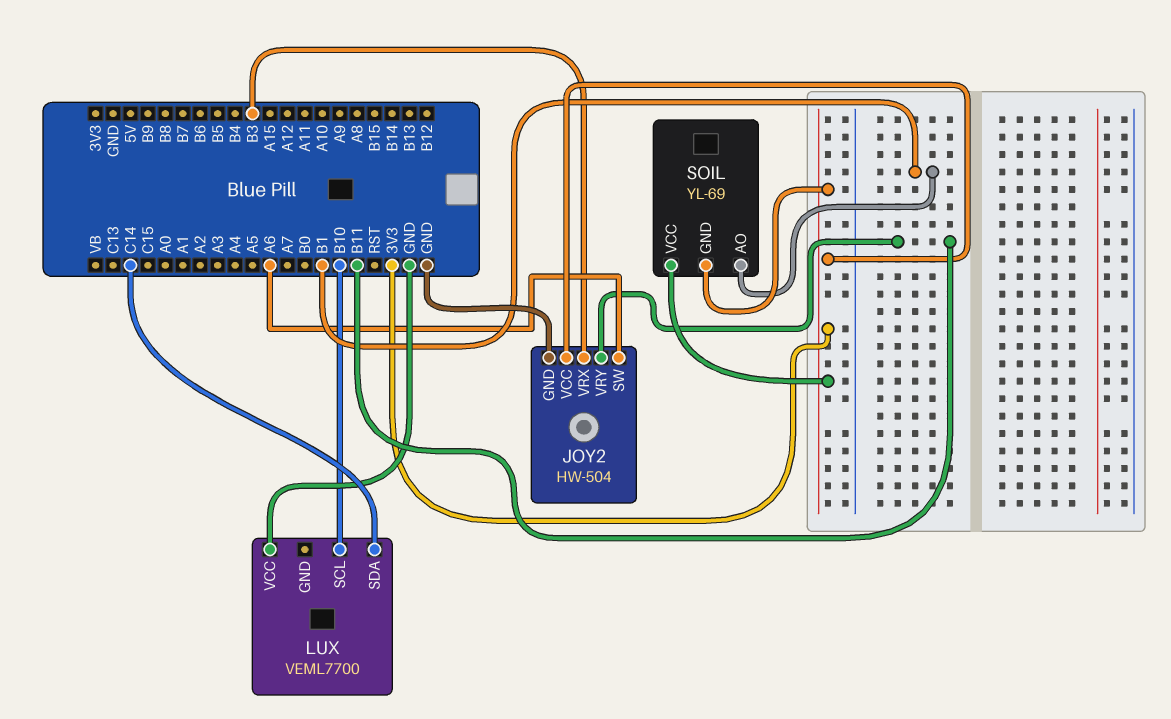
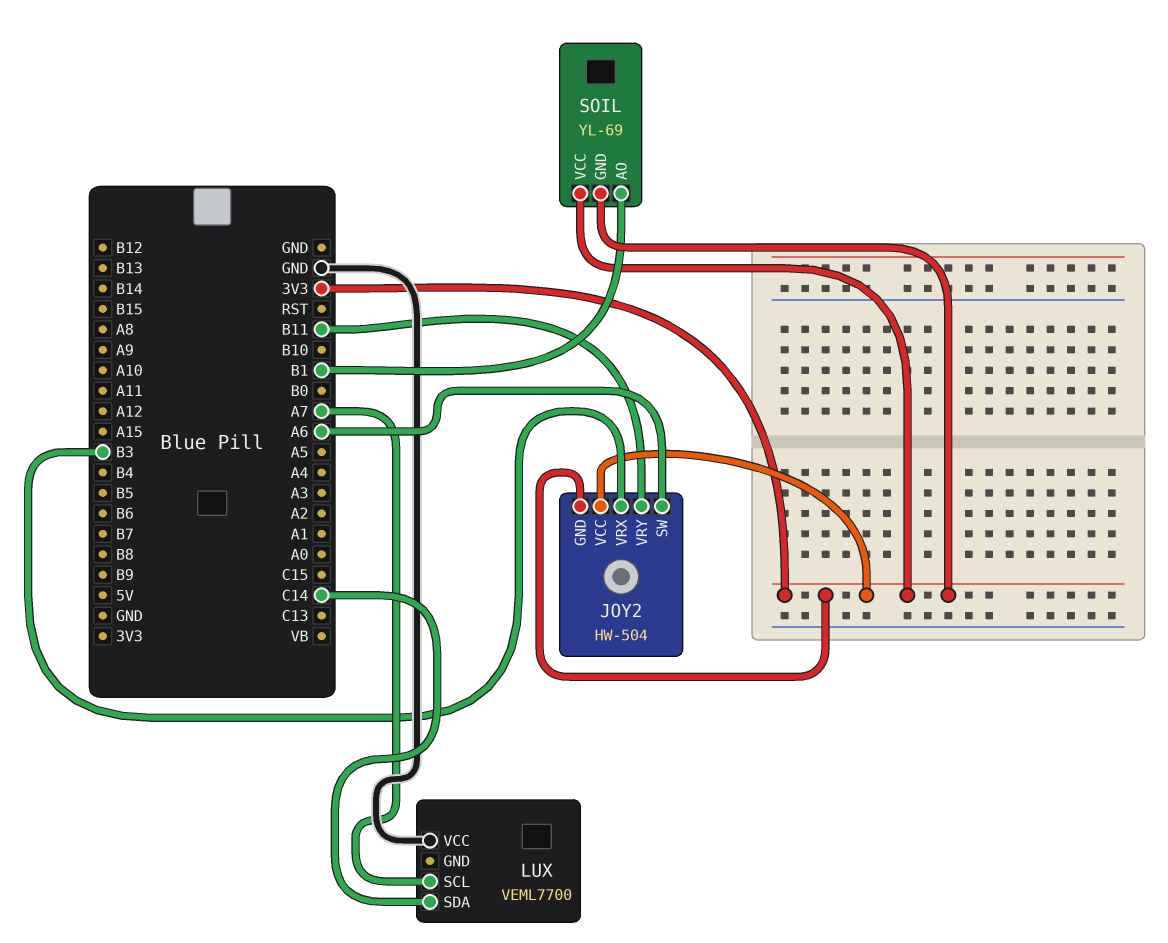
JOY2 pin GND: GND -> 3V3
LUX pin SCL: B10 -> A7

